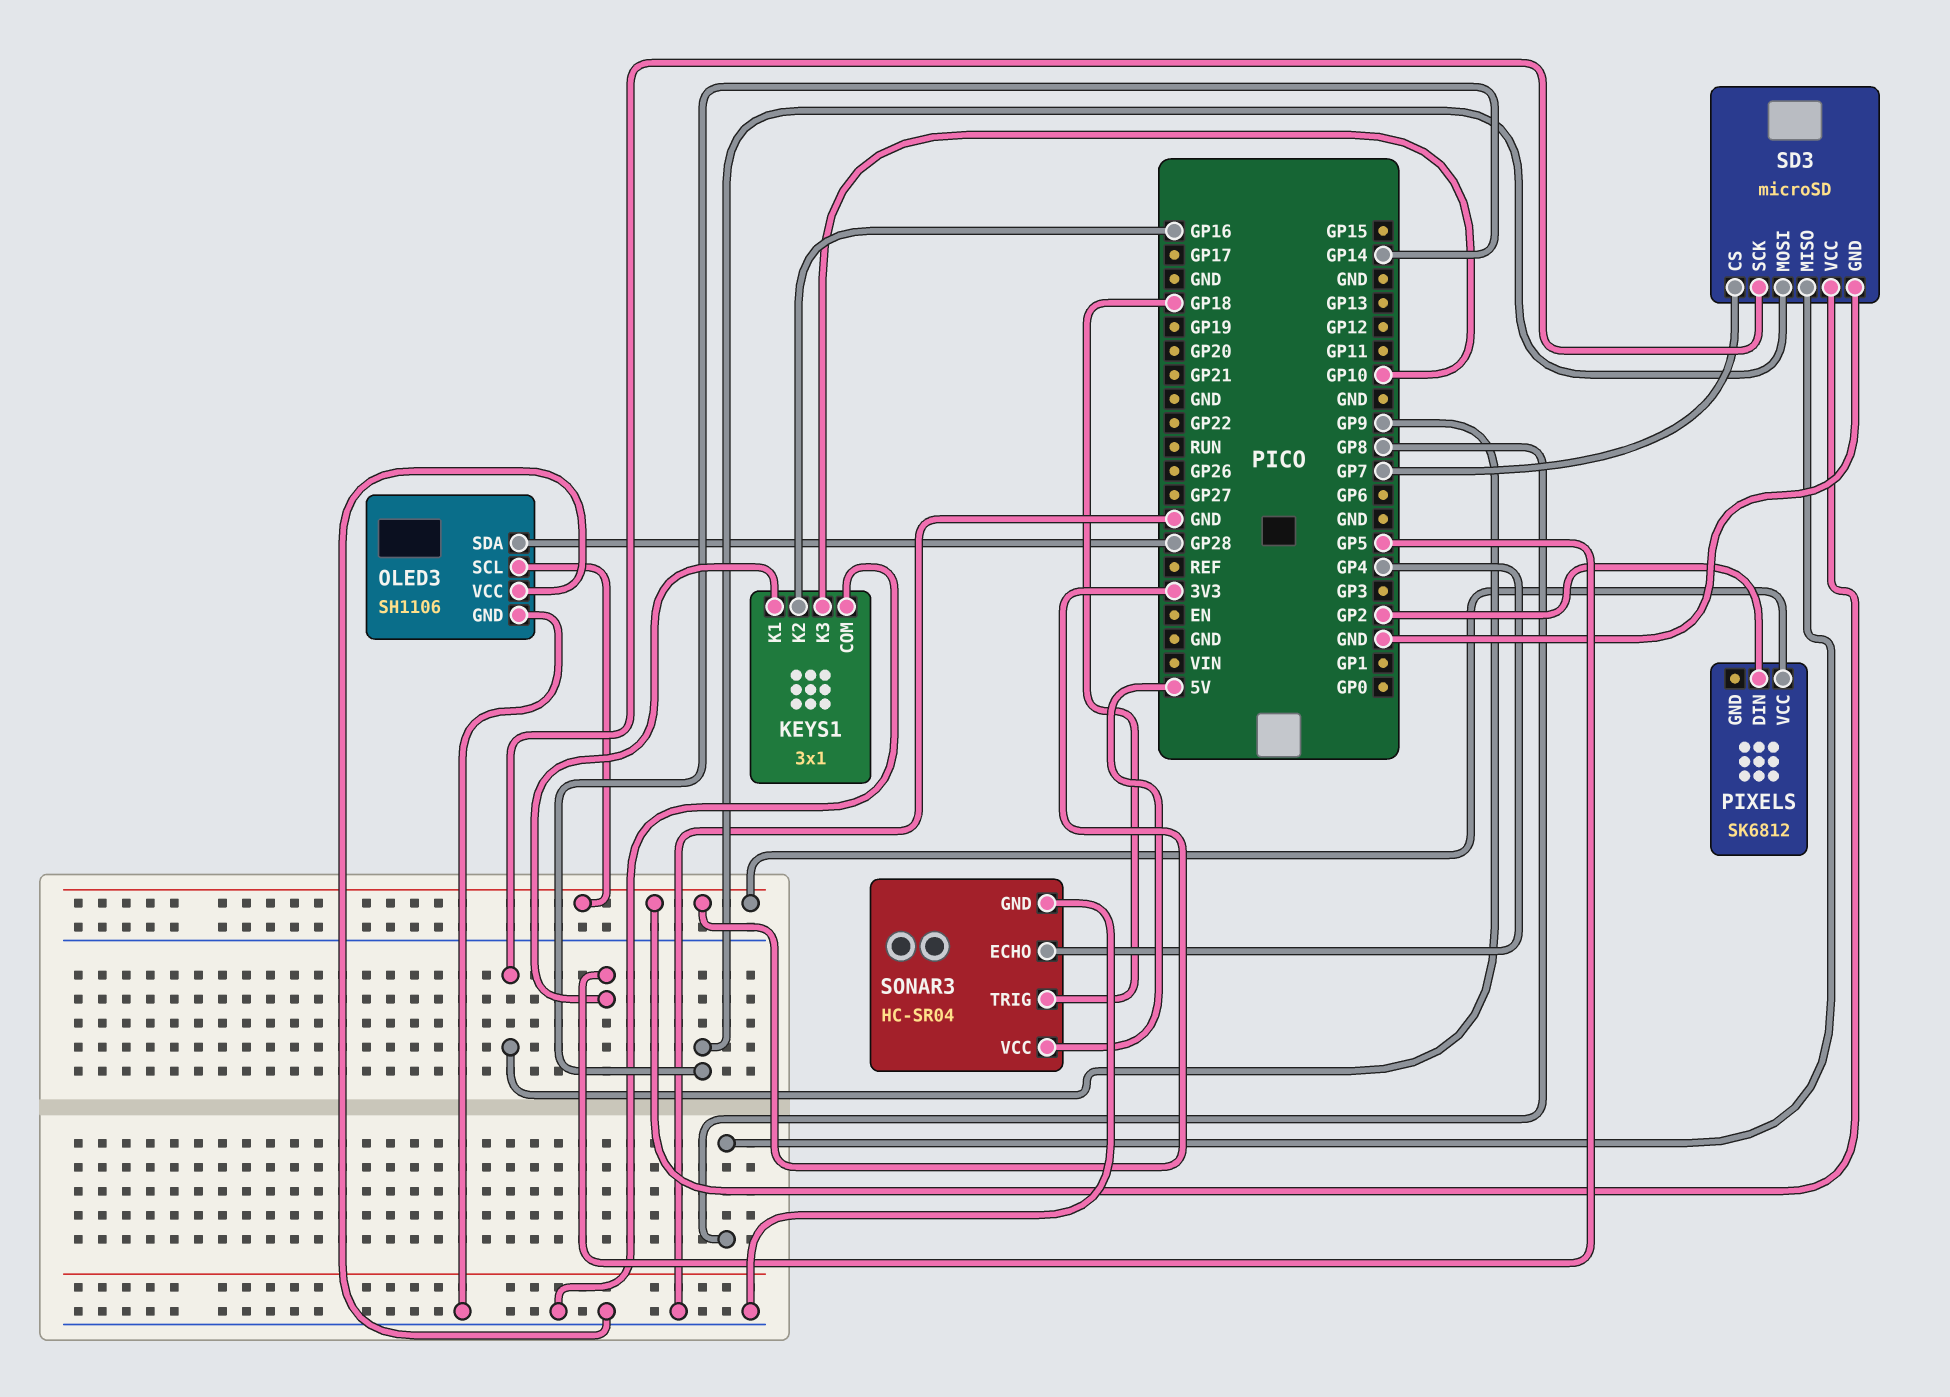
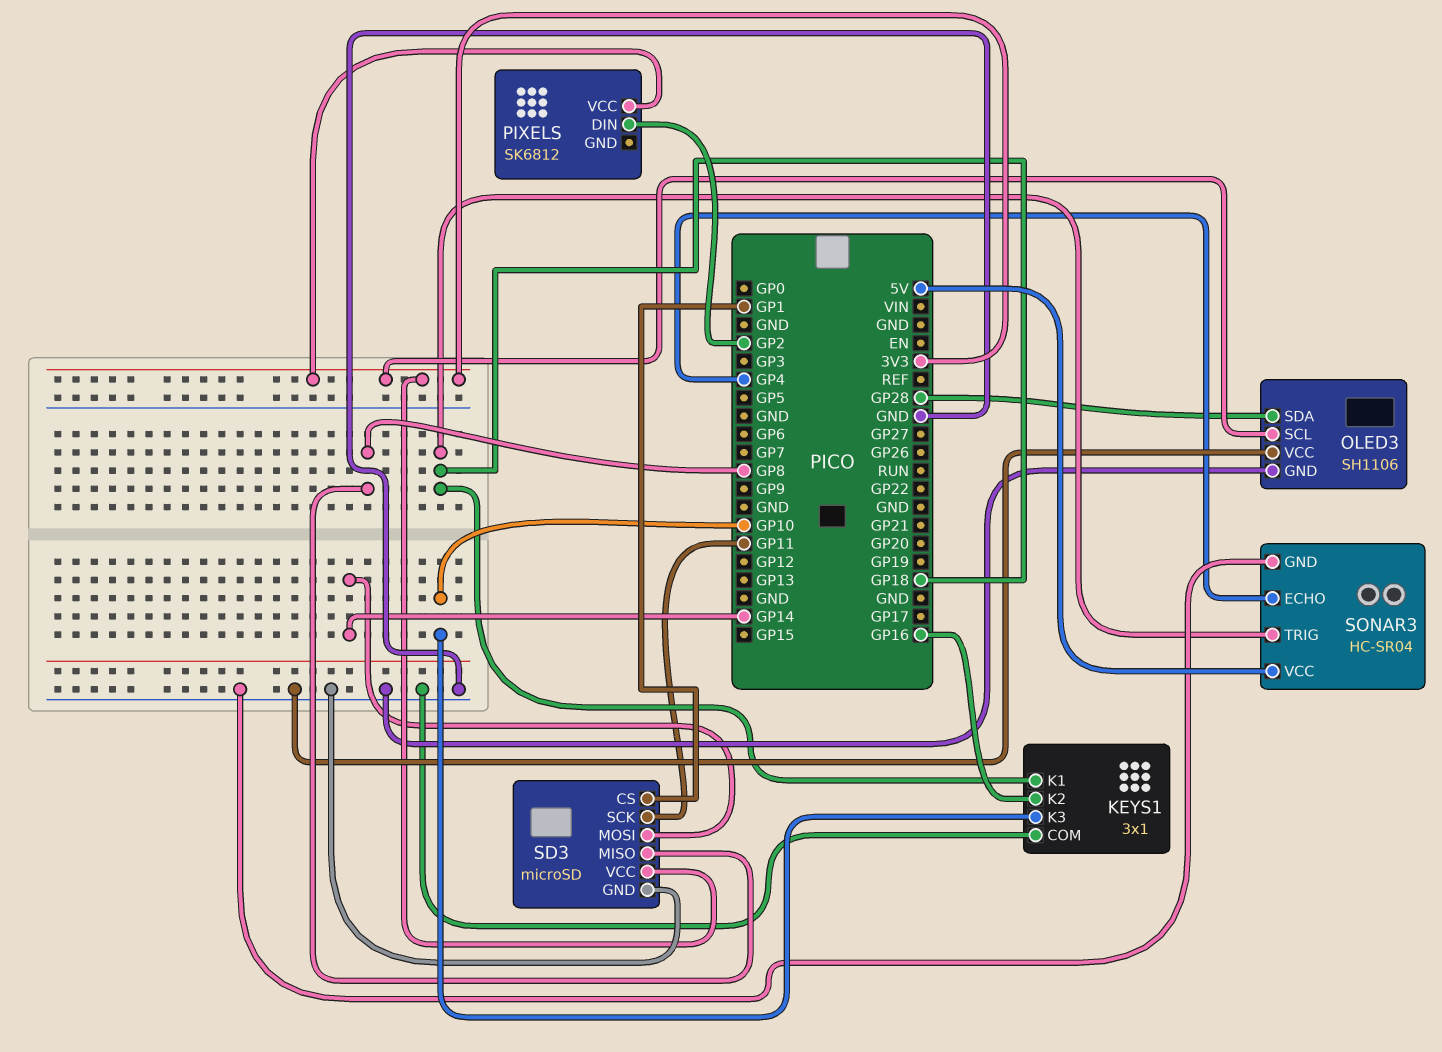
KEYS1 pin K1: GP5 -> GP18
SD3 pin CS: GP7 -> GP1
SD3 pin SCK: GP9 -> GP11

